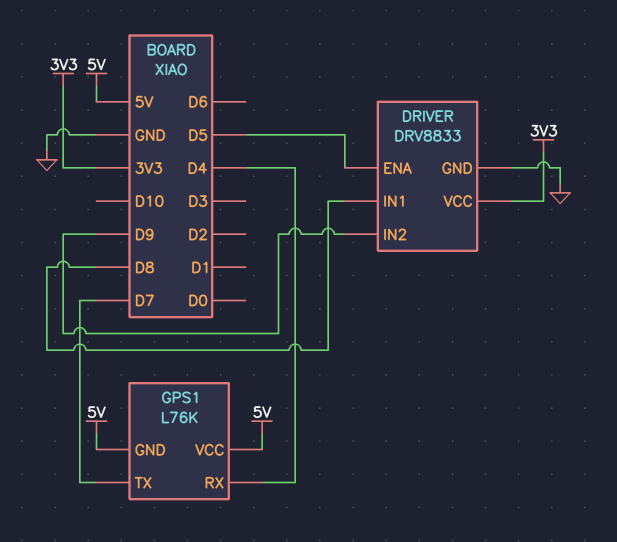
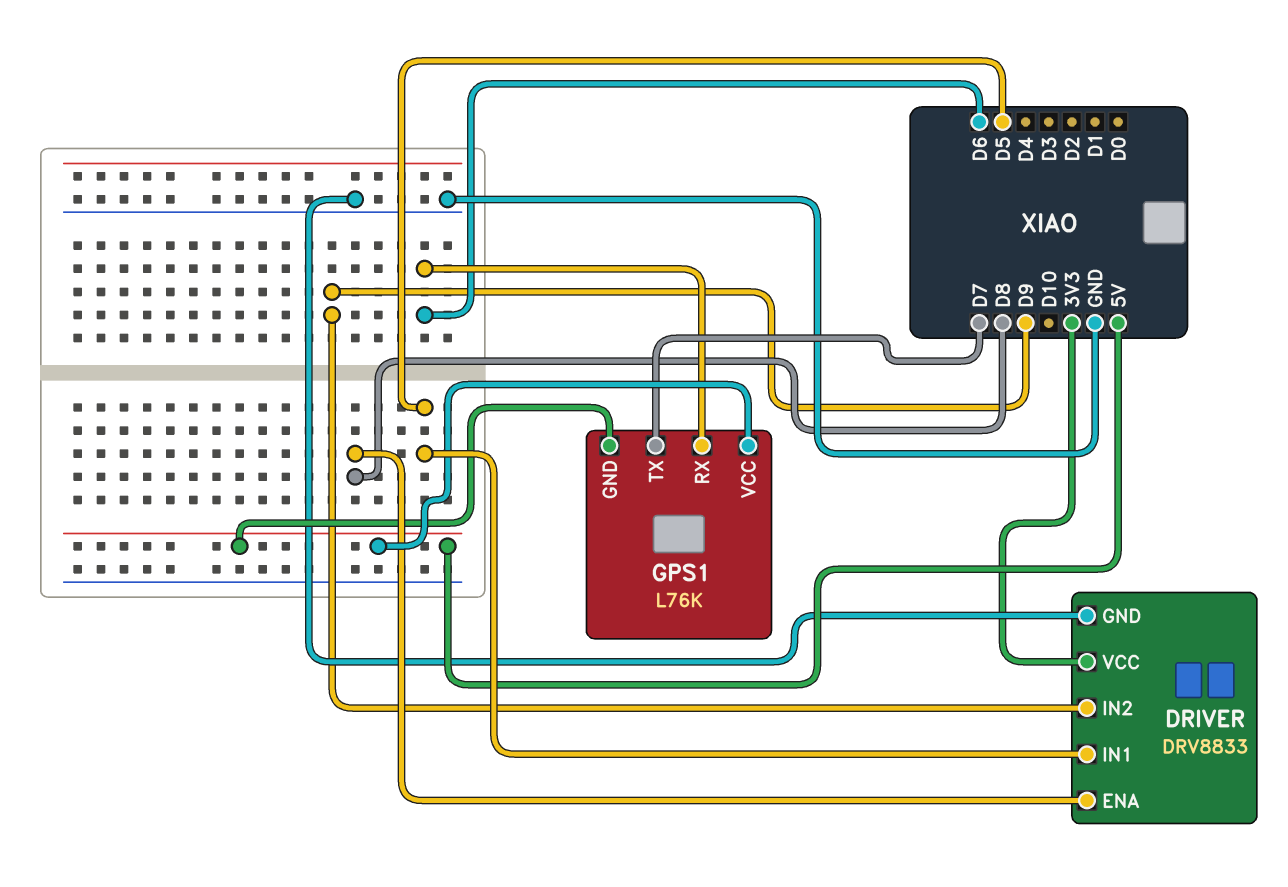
DRIVER pin ENA: D5 -> D8
DRIVER pin IN1: D8 -> D5
GPS1 pin RX: D4 -> D6

